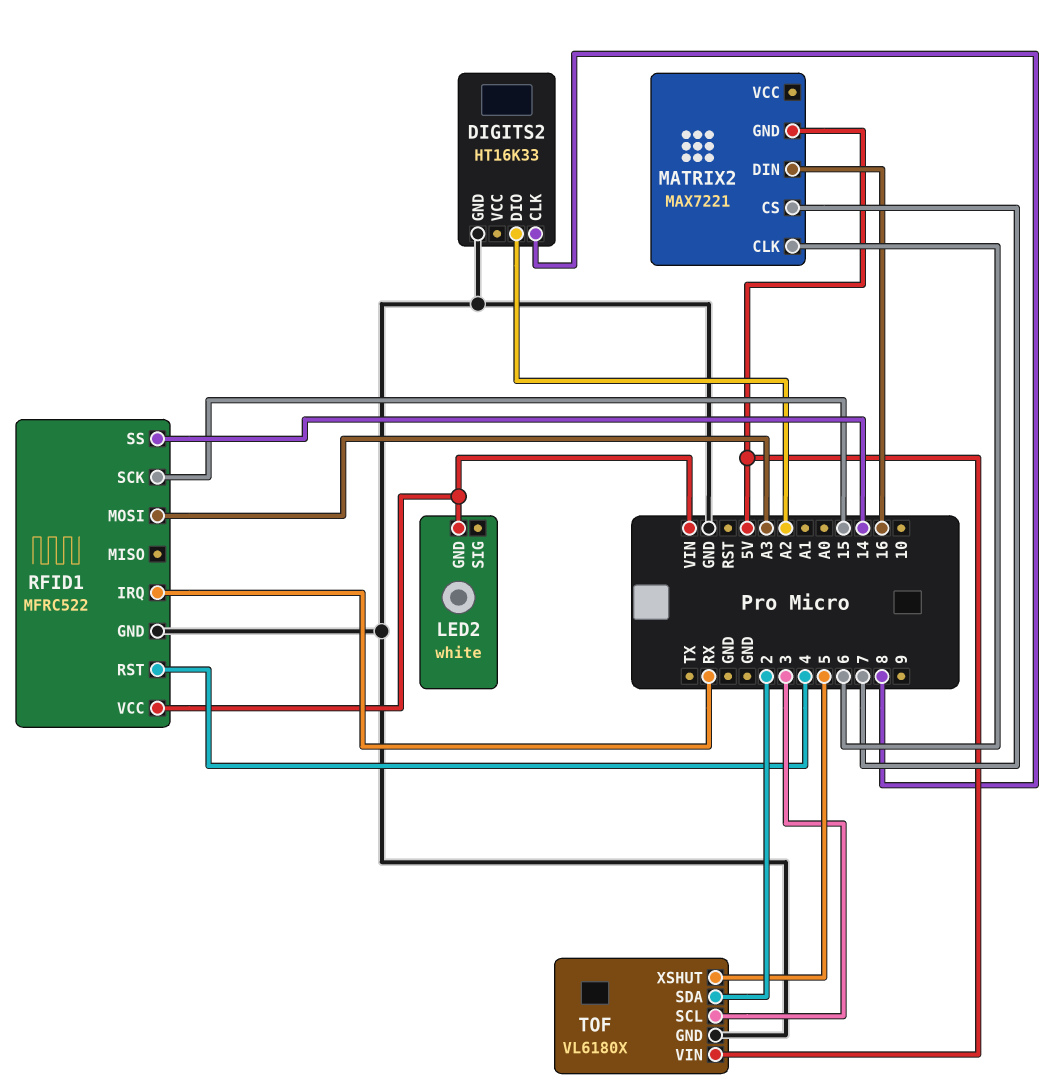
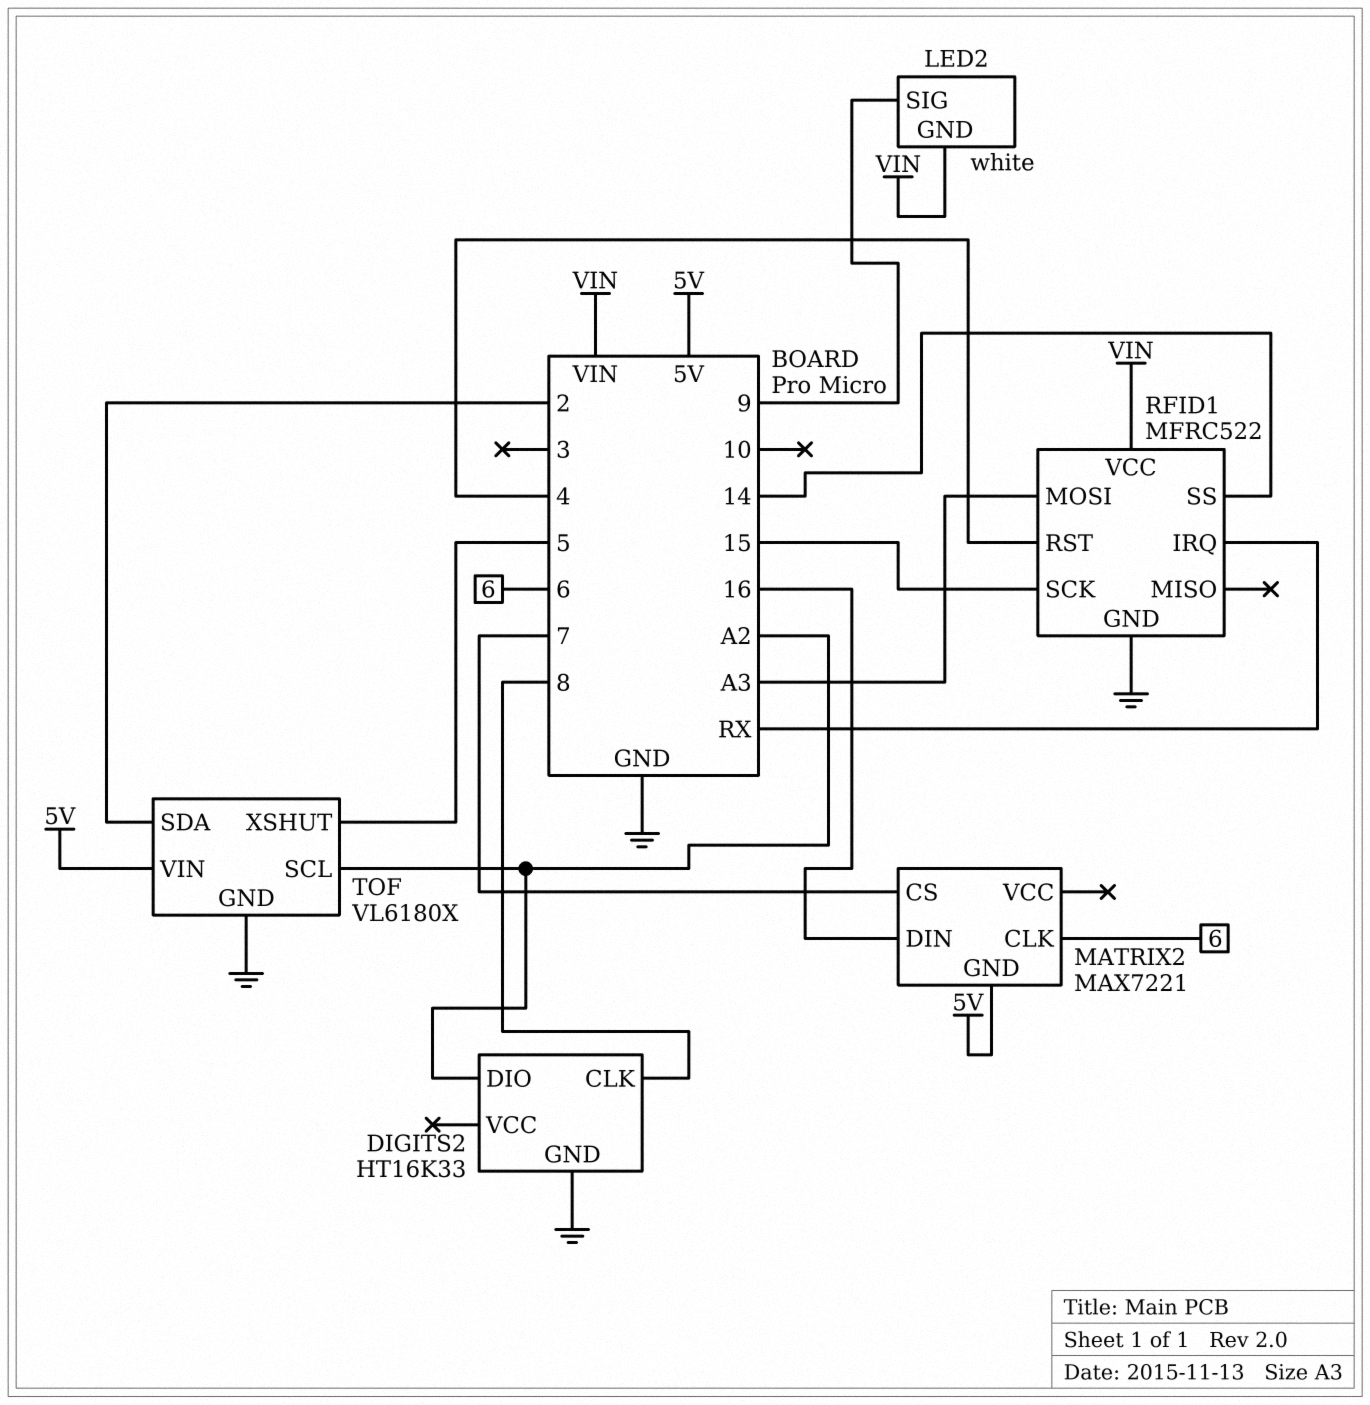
LED2 pin SIG: none -> 9
TOF pin SCL: 3 -> A2

